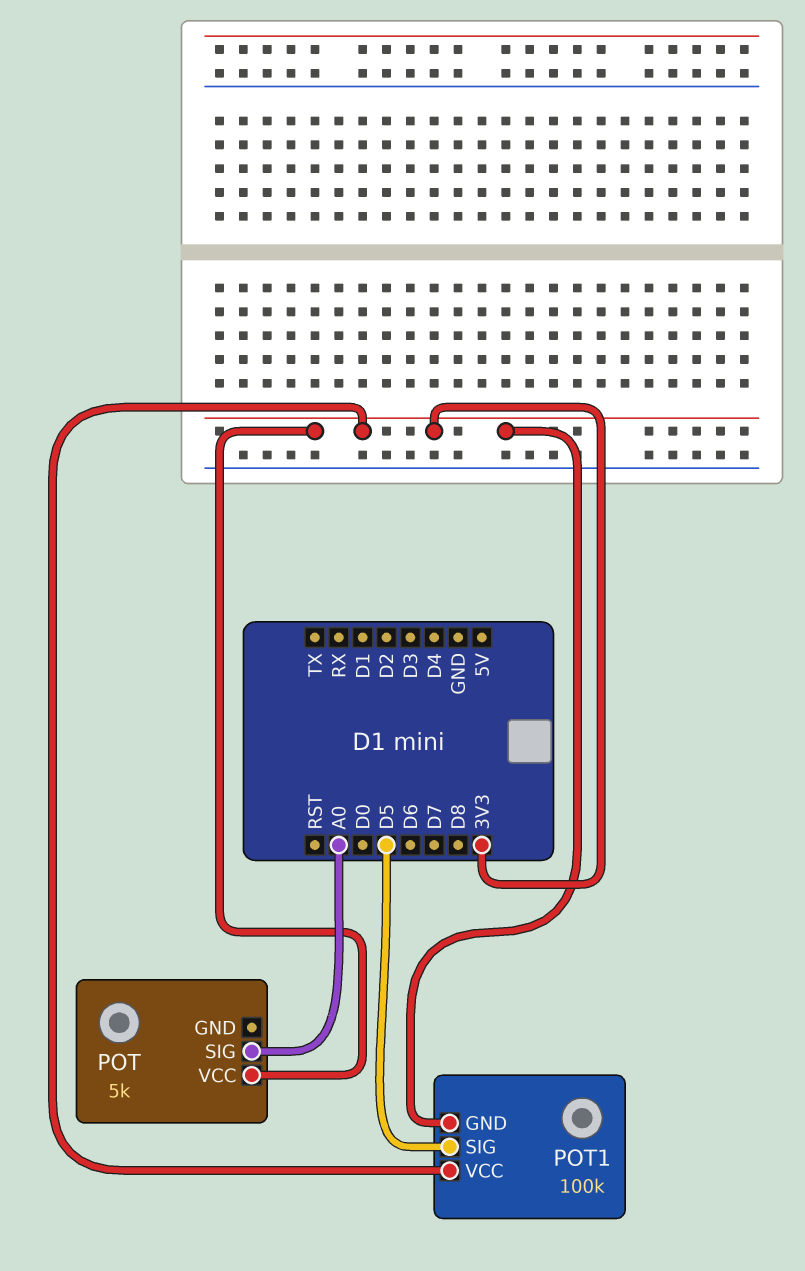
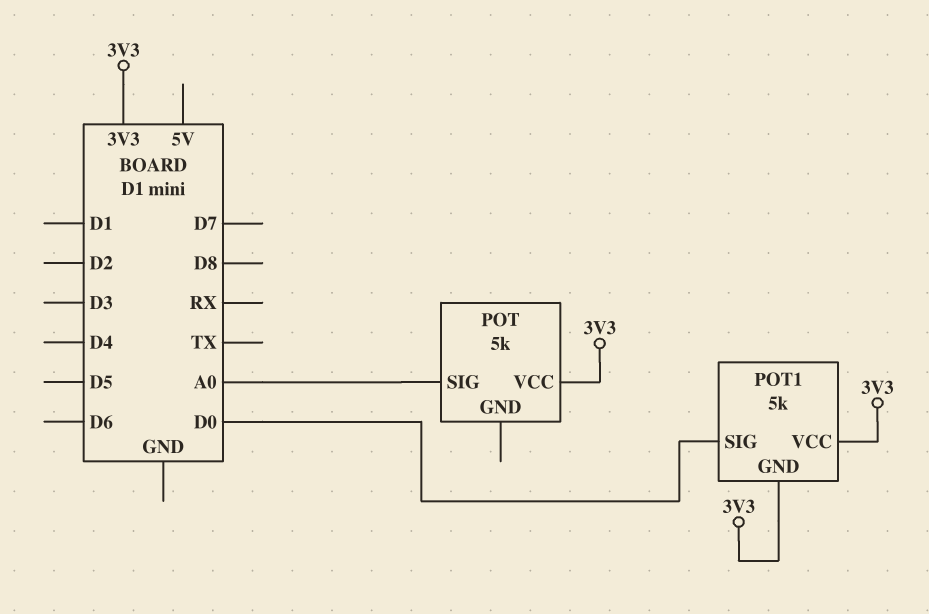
POT1: 100k -> 5k
POT1 pin SIG: D5 -> D0

